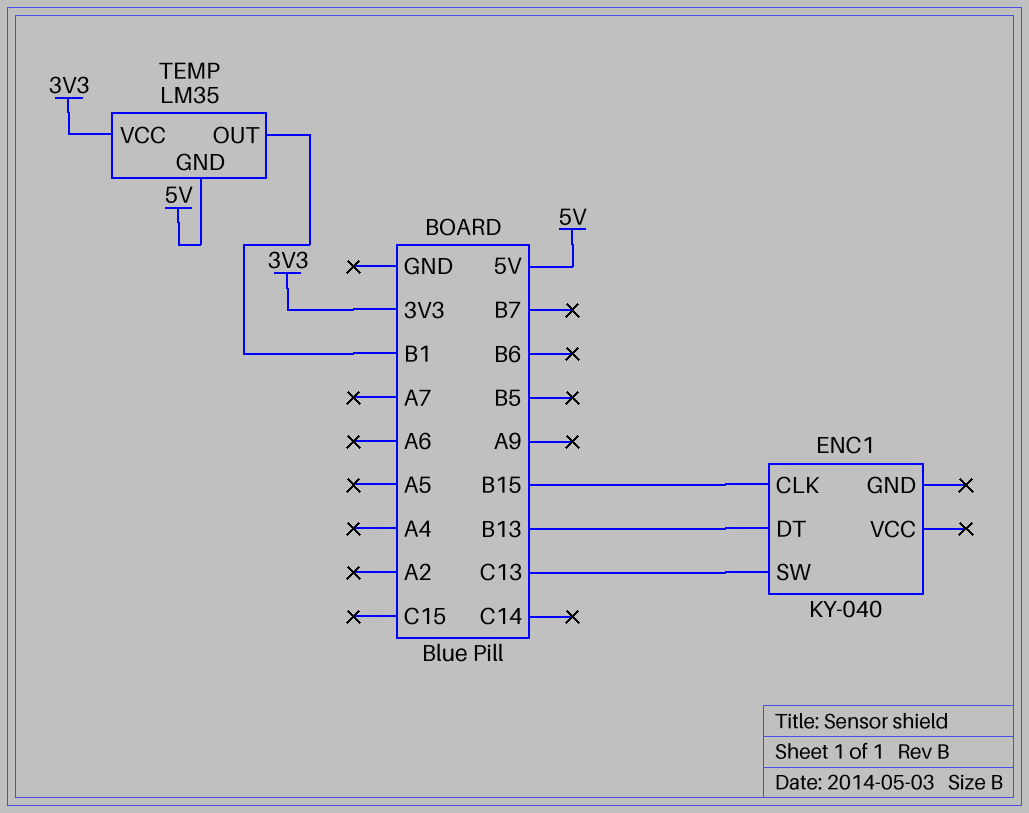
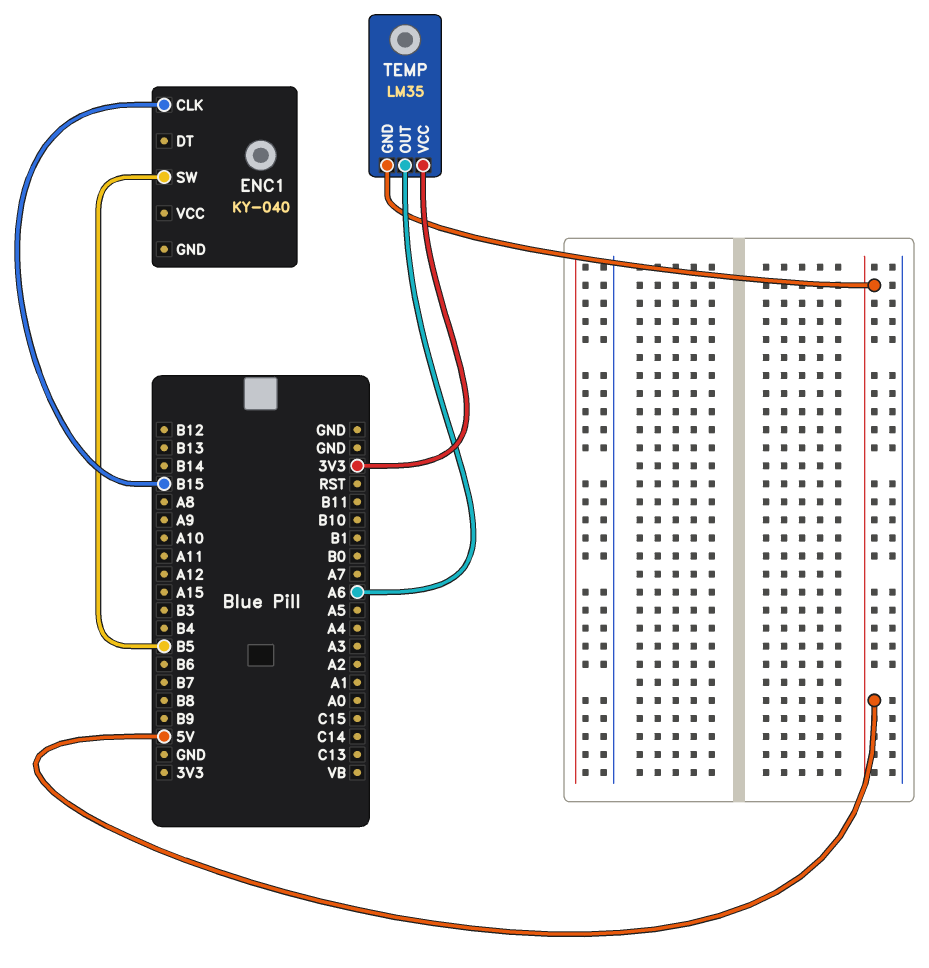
ENC1 pin DT: B13 -> none
ENC1 pin SW: C13 -> B5
TEMP pin OUT: B1 -> A6

